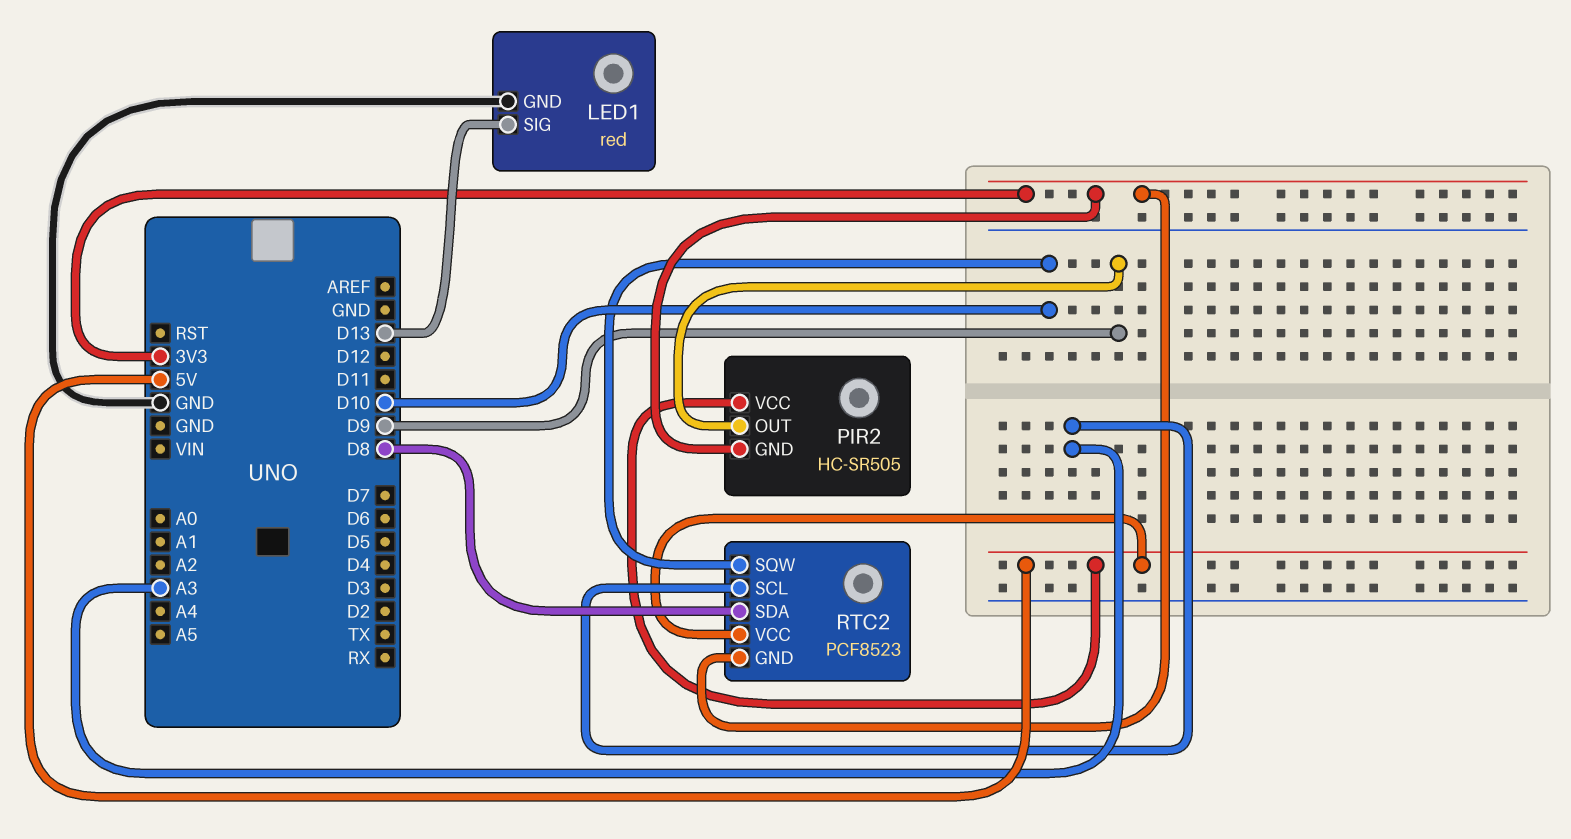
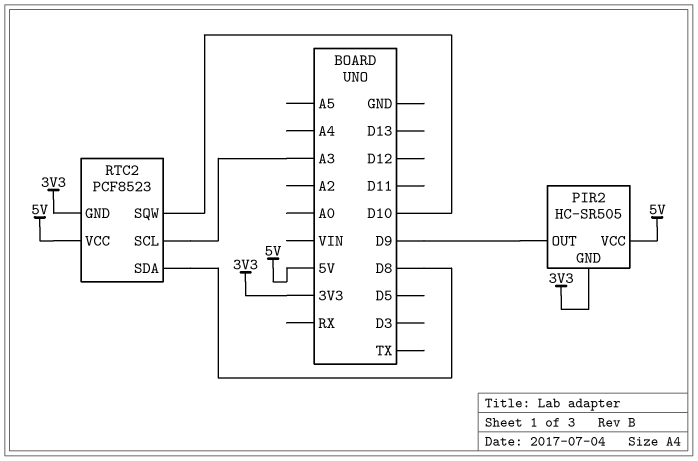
LED1: red -> none
LED1 pin GND: GND -> none
LED1 pin SIG: D13 -> none

